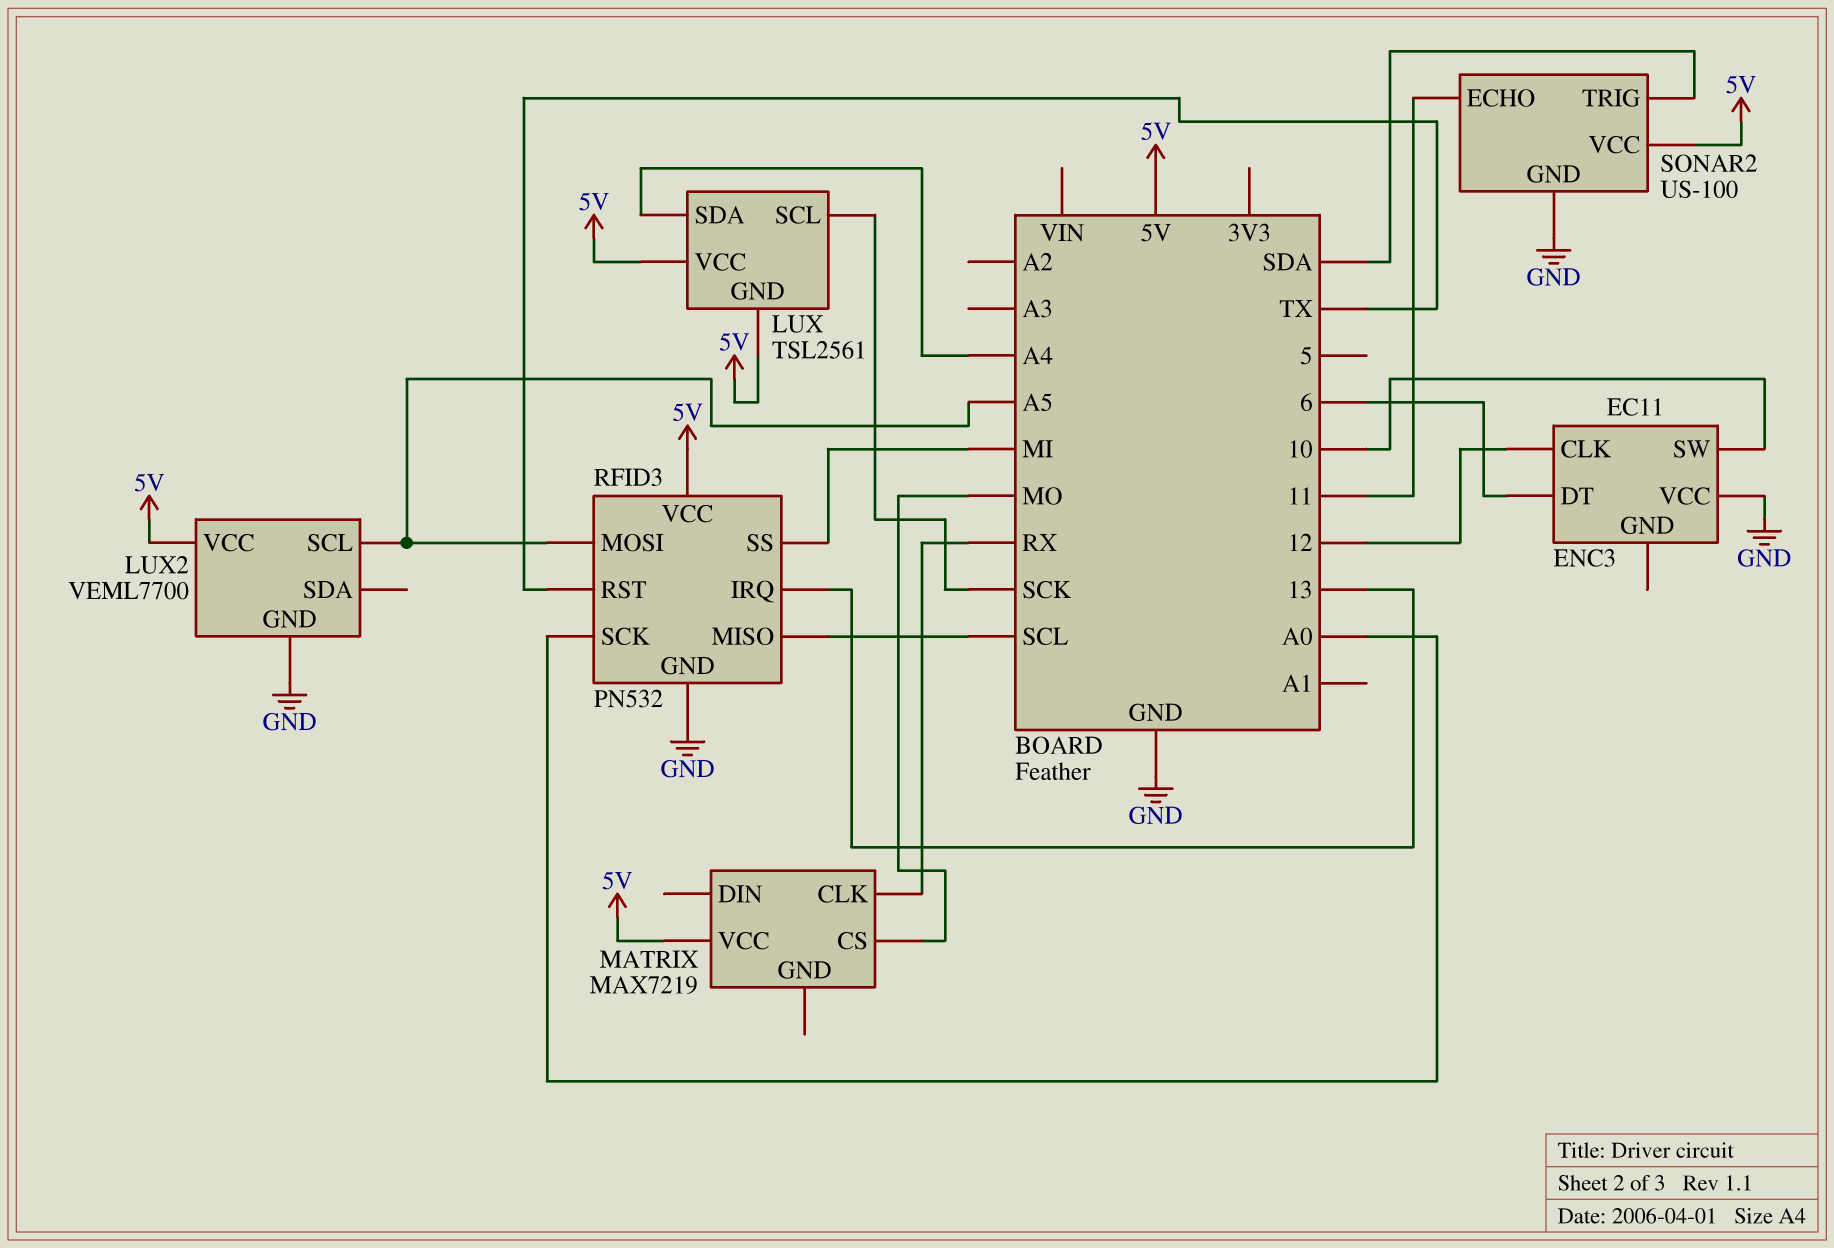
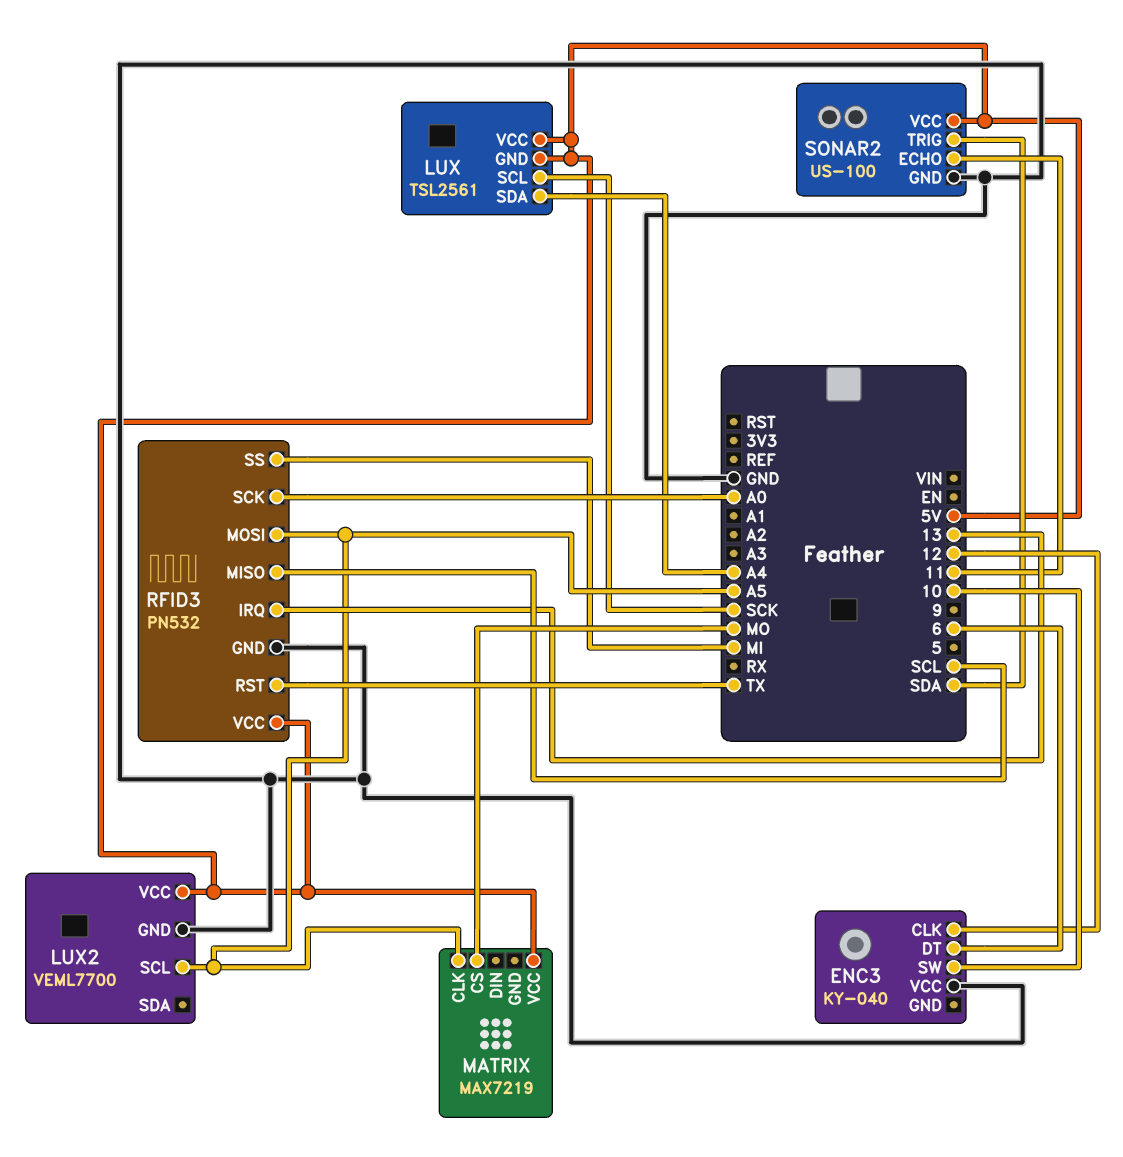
ENC3: EC11 -> KY-040
MATRIX pin CLK: RX -> A5

